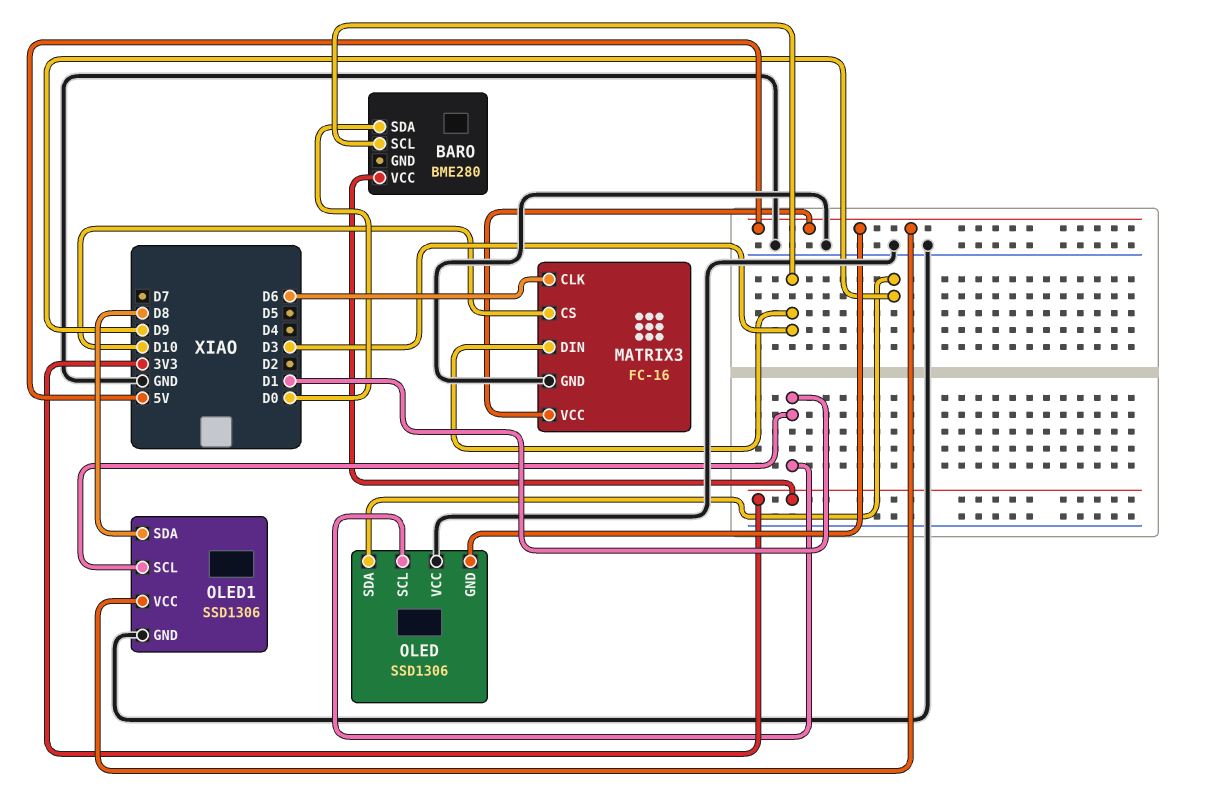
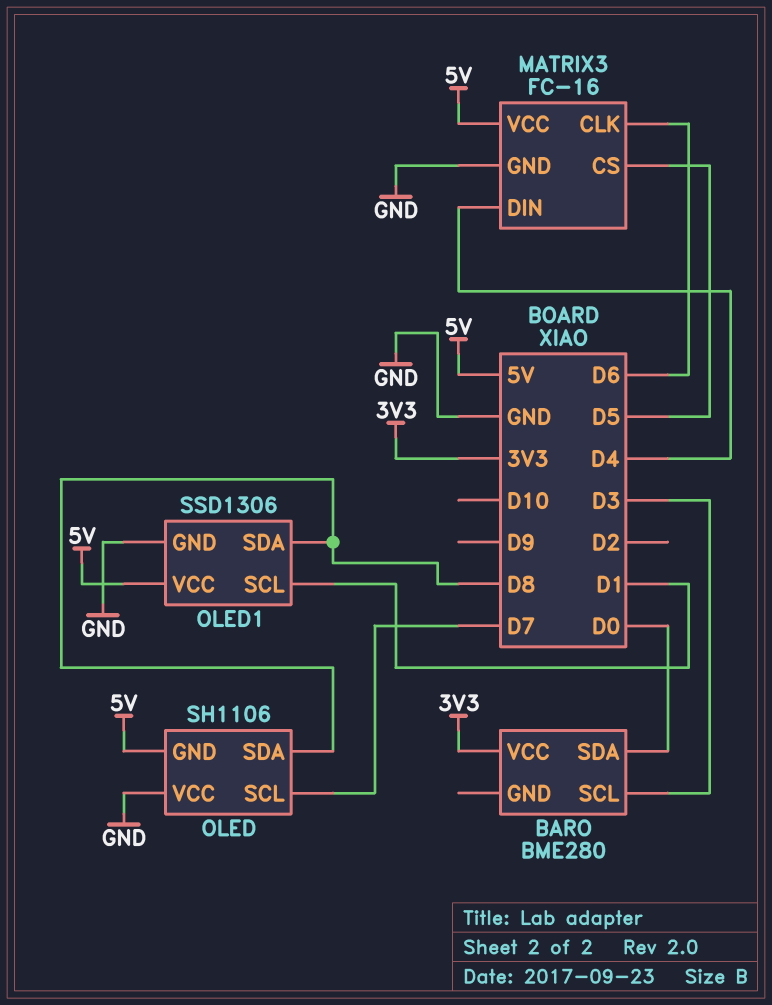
MATRIX3 pin CS: D10 -> D5
MATRIX3 pin DIN: D3 -> D4
OLED: SSD1306 -> SH1106
OLED pin SCL: D1 -> D7
OLED pin SDA: D9 -> D8

